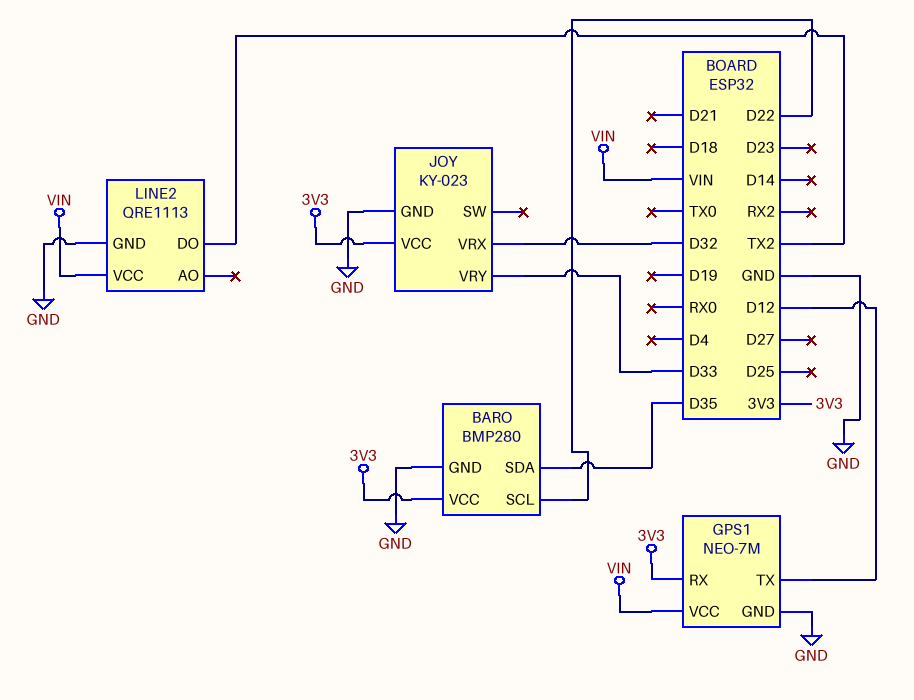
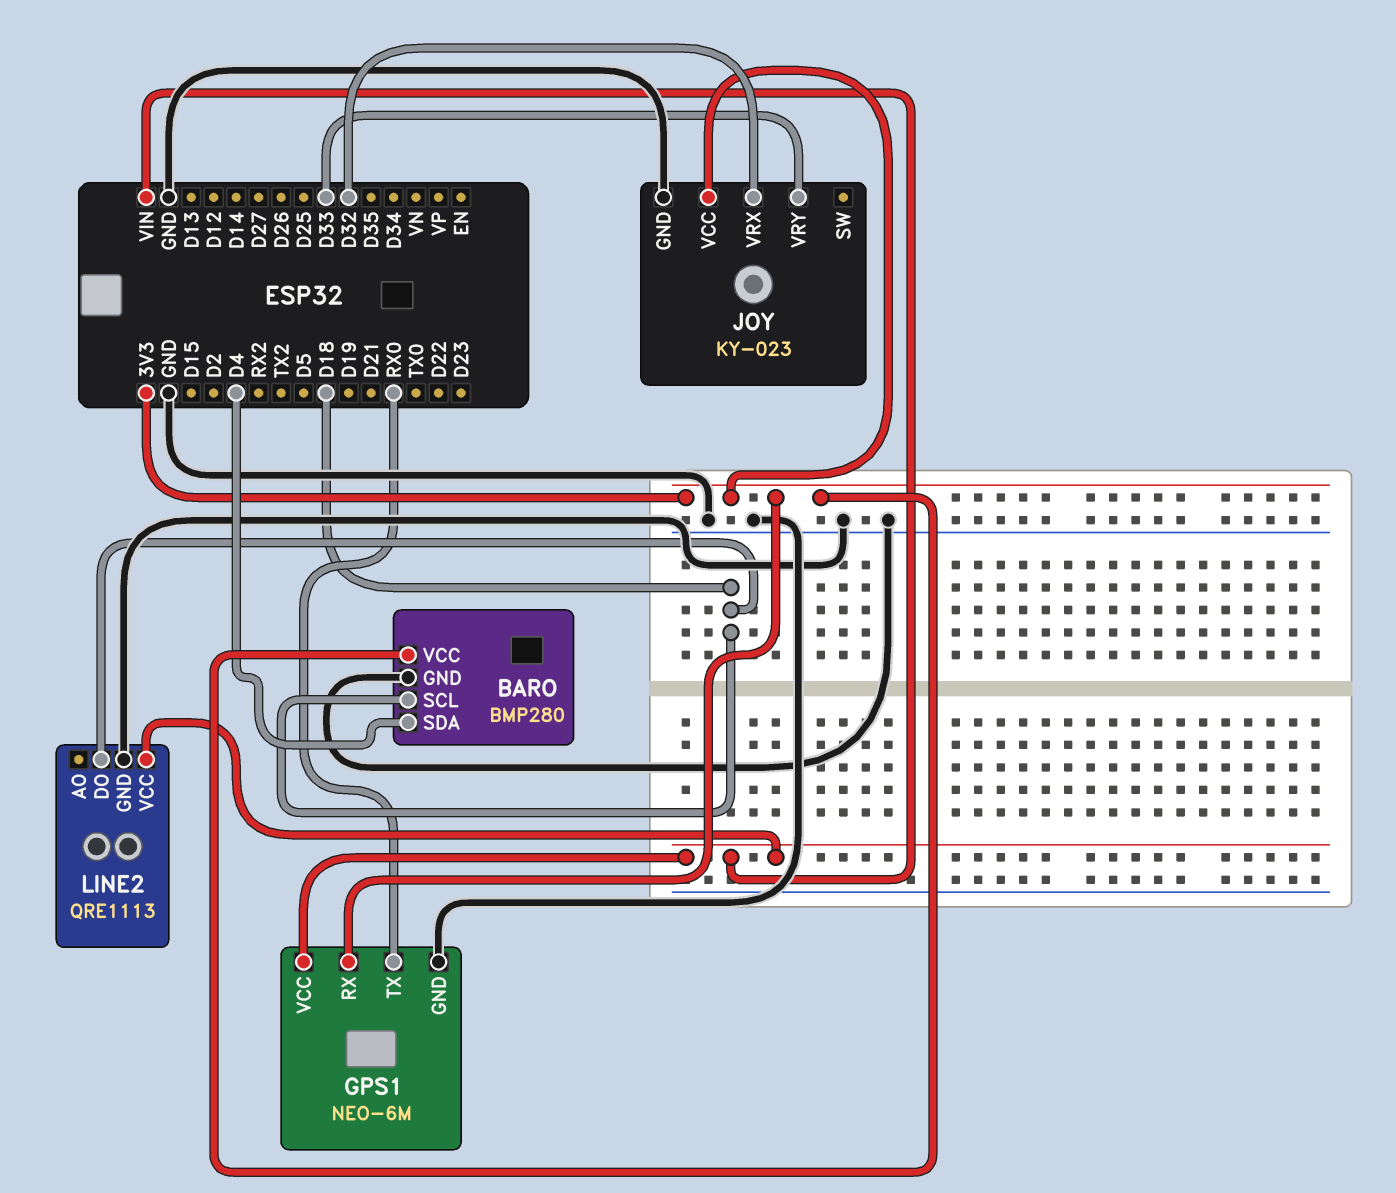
BARO pin SCL: D22 -> D18
BARO pin SDA: D35 -> D4
GPS1: NEO-7M -> NEO-6M
GPS1 pin TX: D12 -> RX0
LINE2 pin DO: TX2 -> D18

